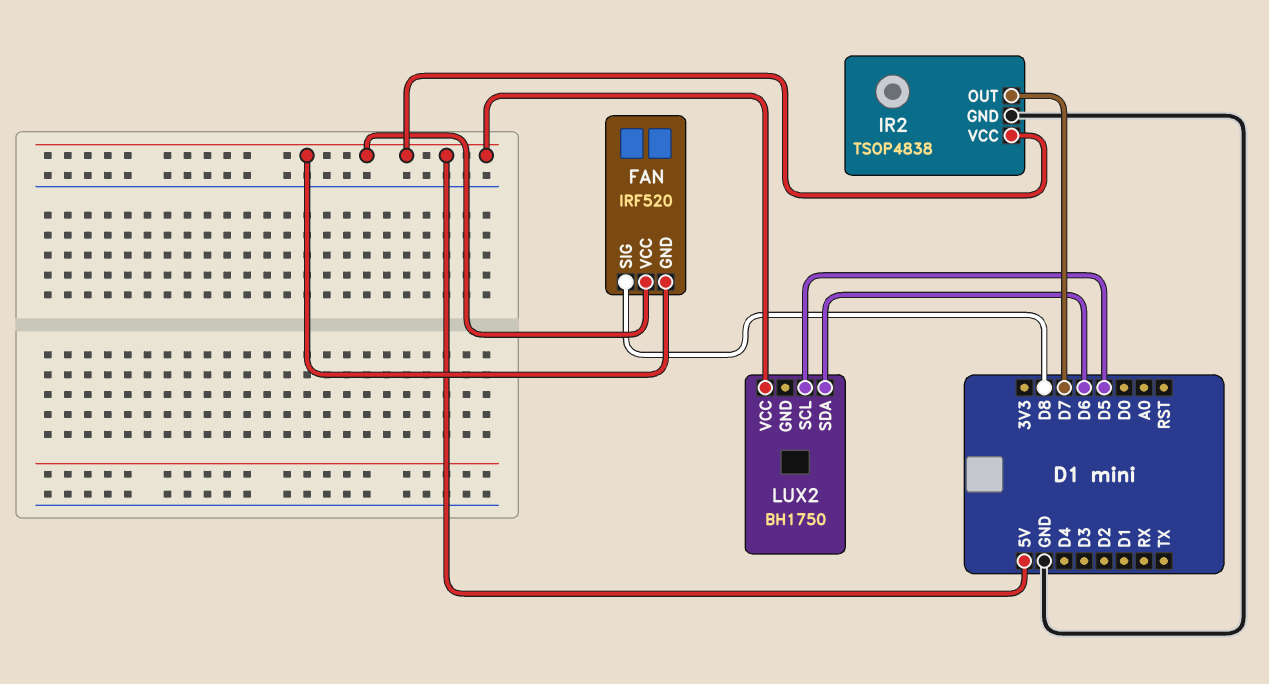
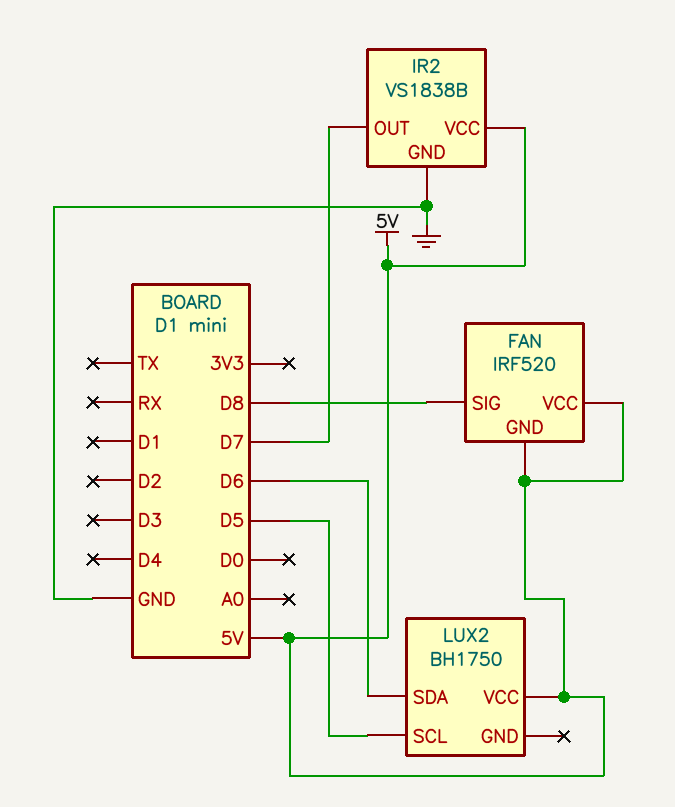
IR2: TSOP4838 -> VS1838B

